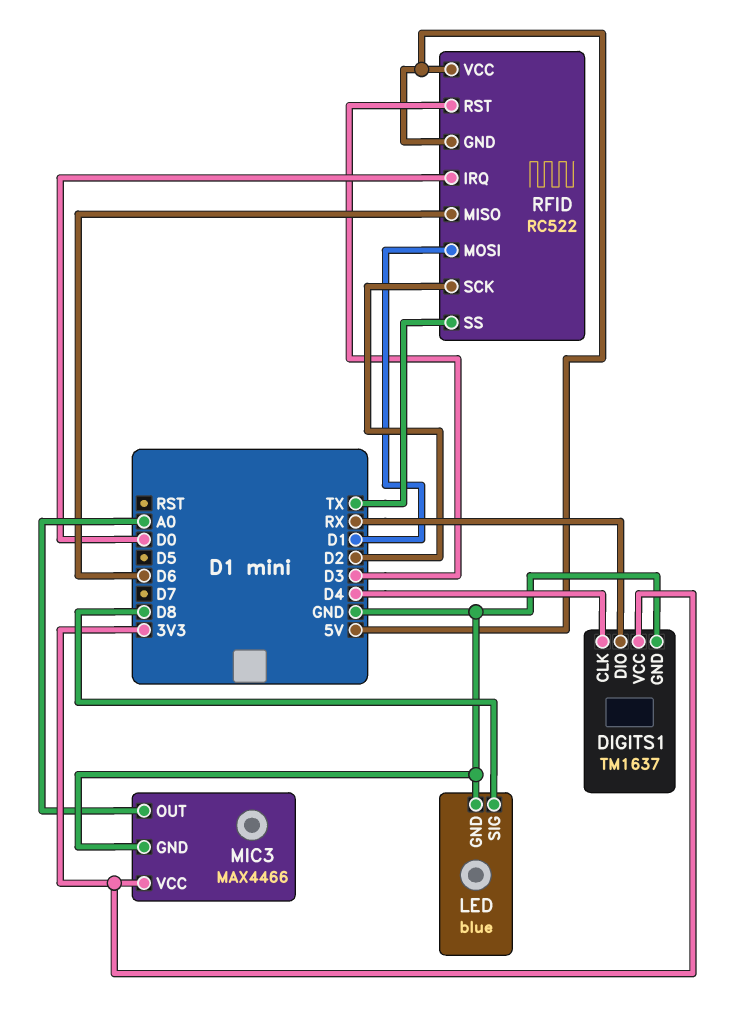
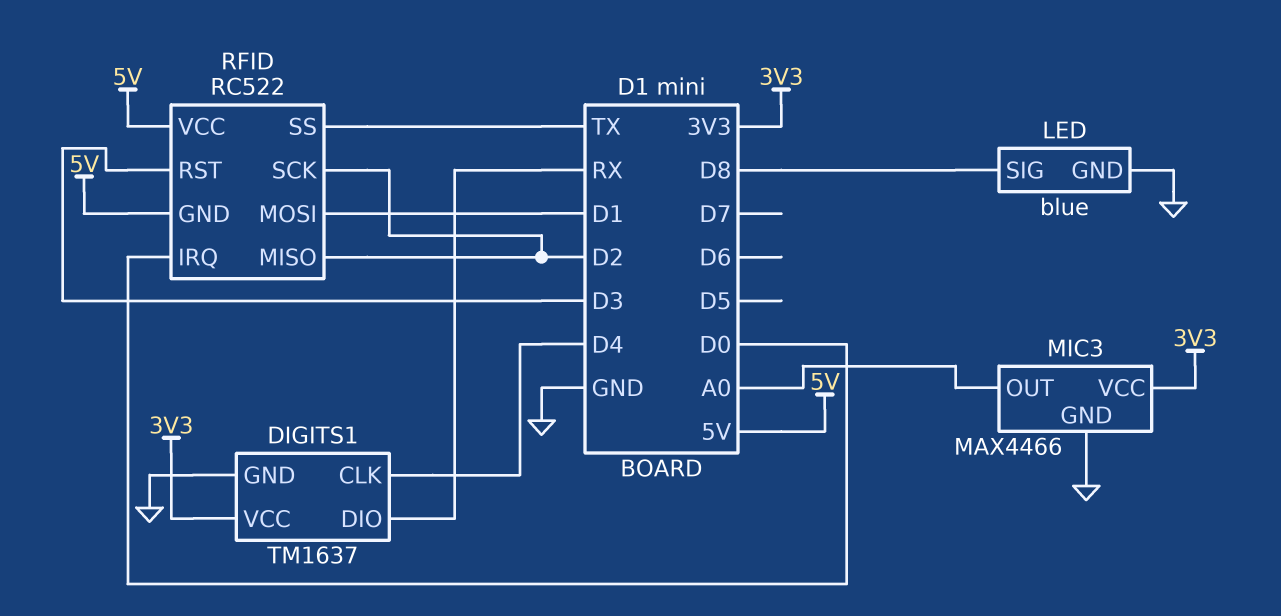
RFID pin MISO: D6 -> D2

